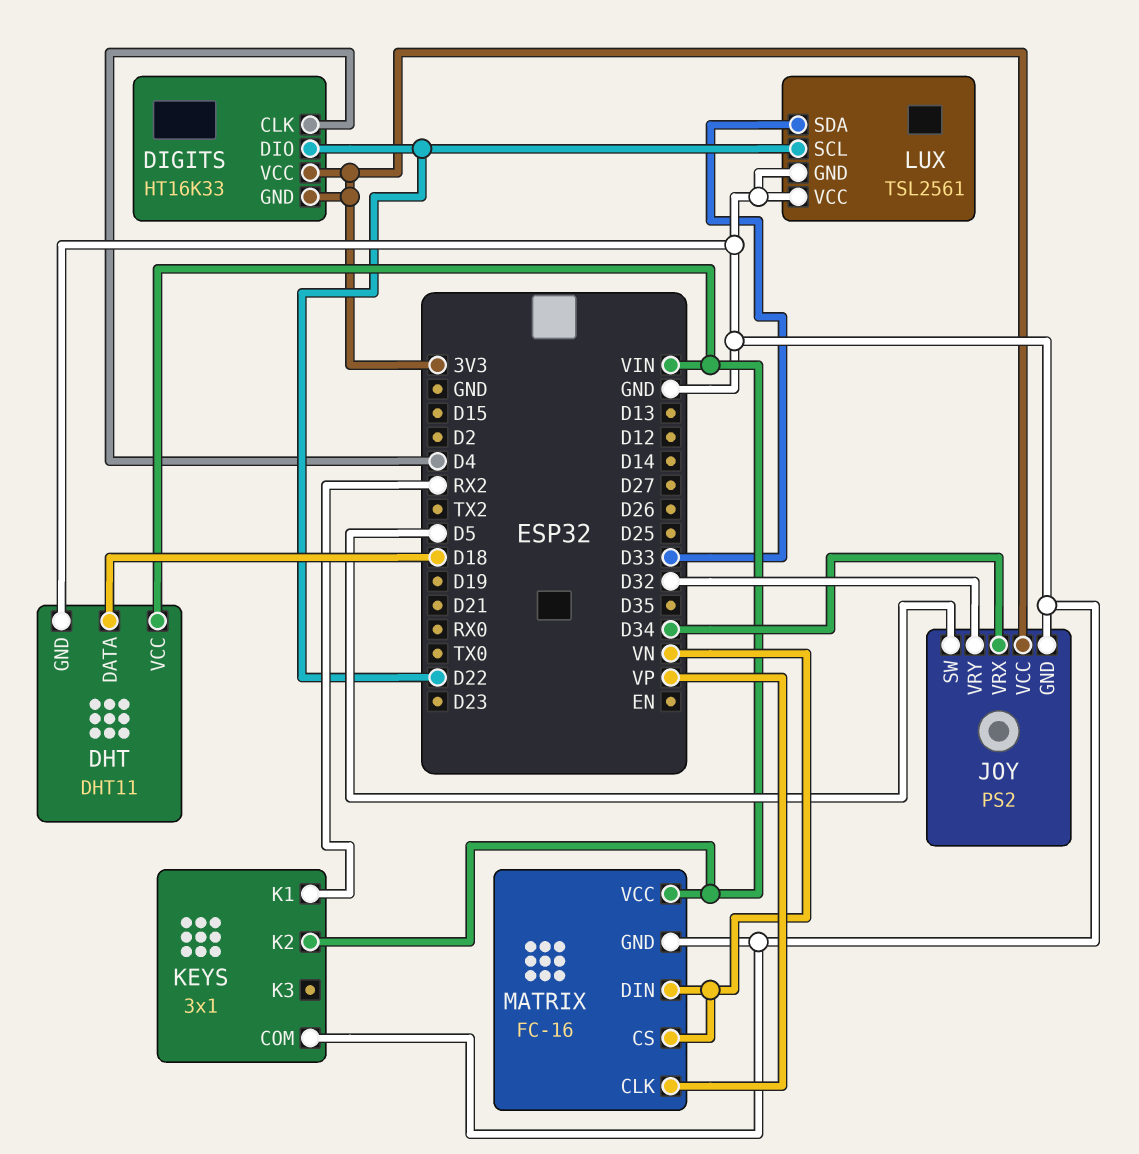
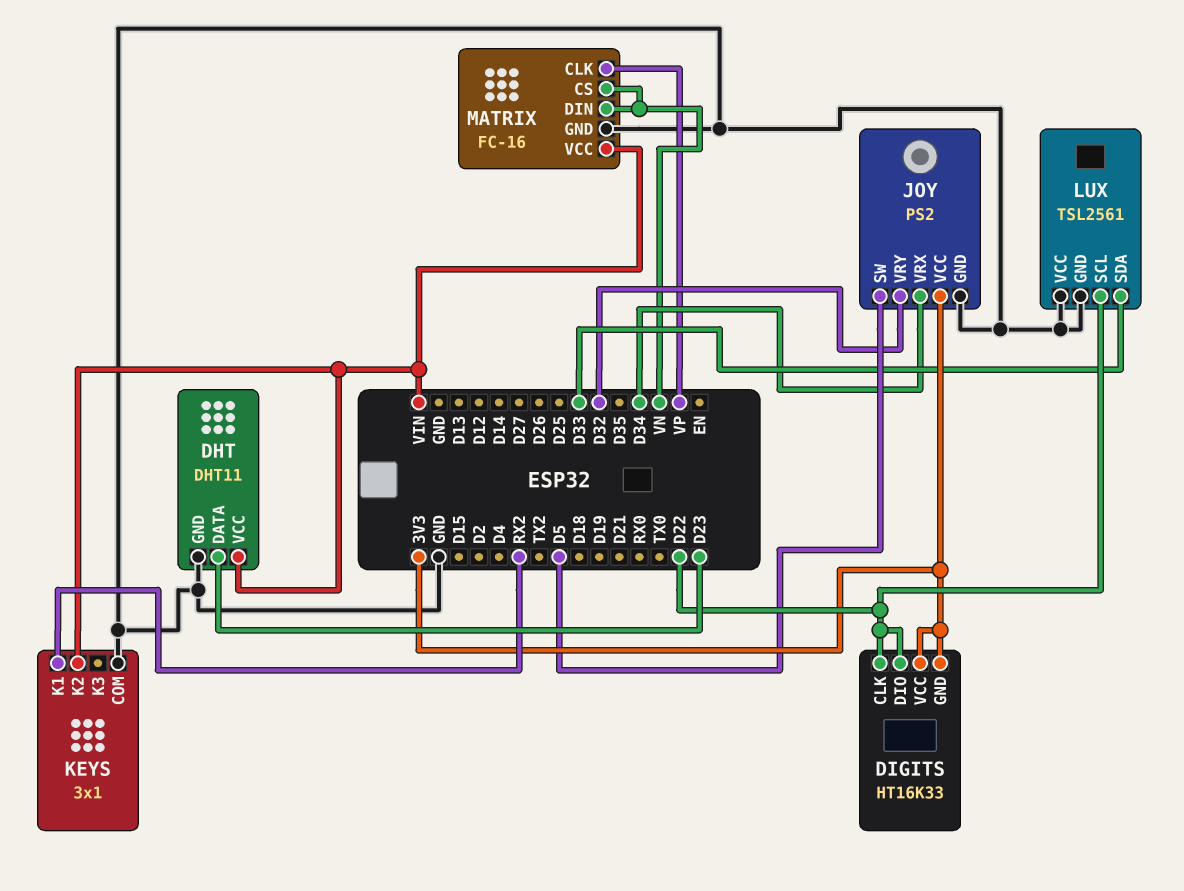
DHT pin DATA: D18 -> D23
DIGITS pin CLK: D4 -> D22

